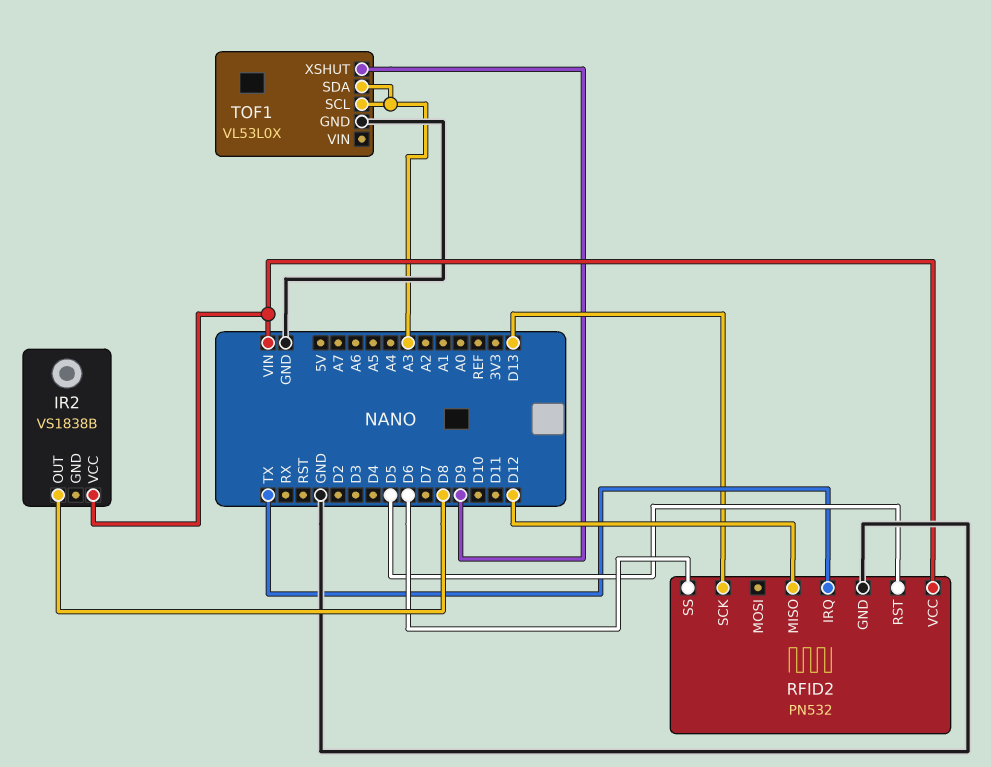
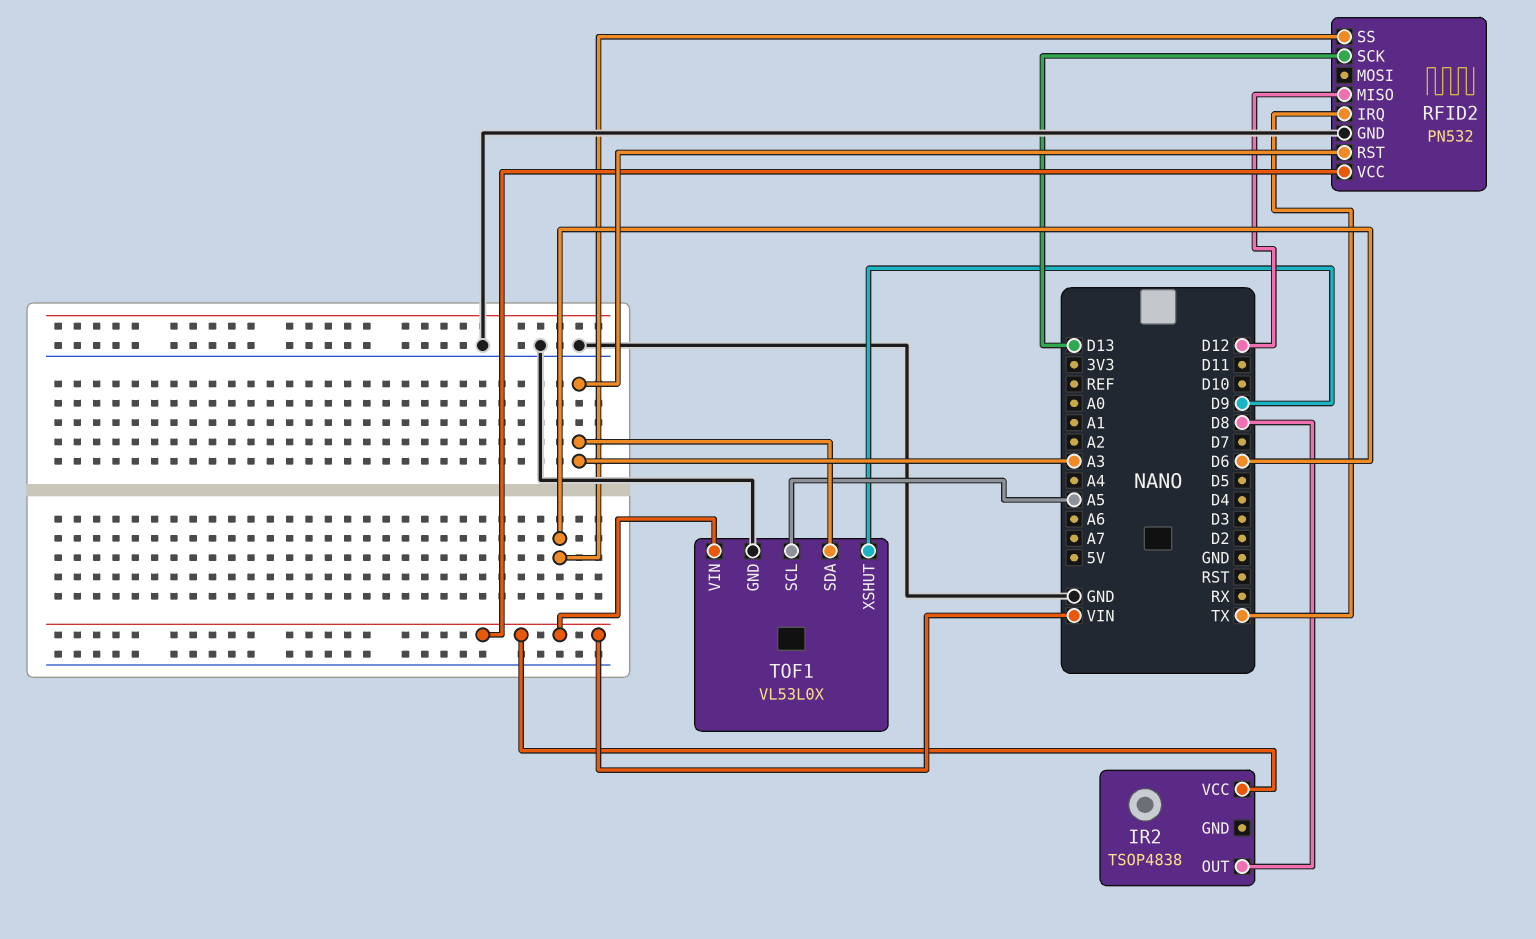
IR2: VS1838B -> TSOP4838
RFID2 pin RST: D5 -> A3
TOF1 pin SCL: A3 -> A5
TOF1 pin VIN: none -> VIN

